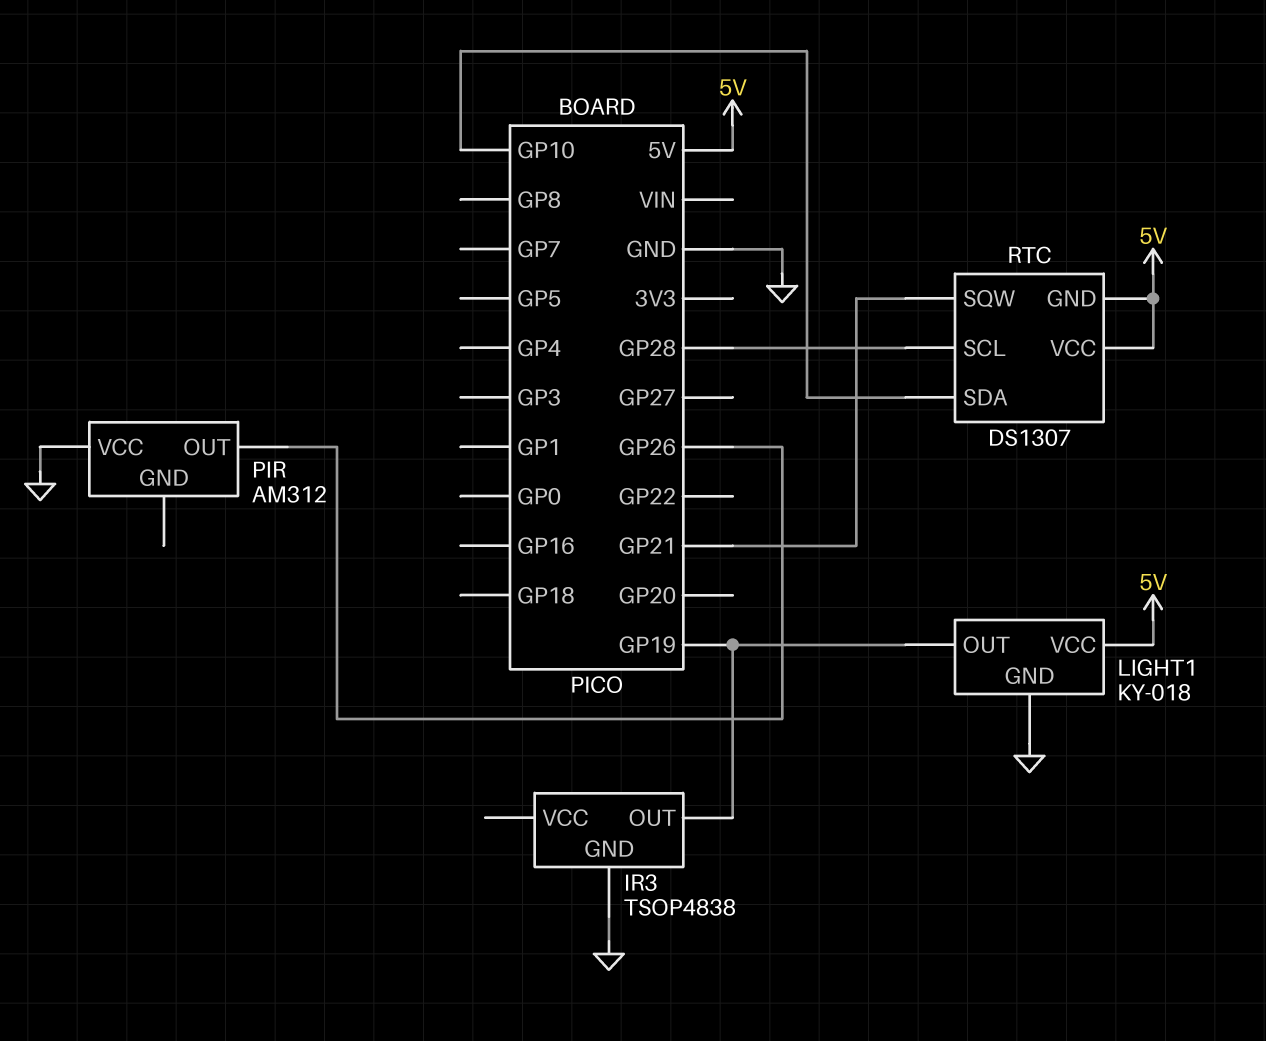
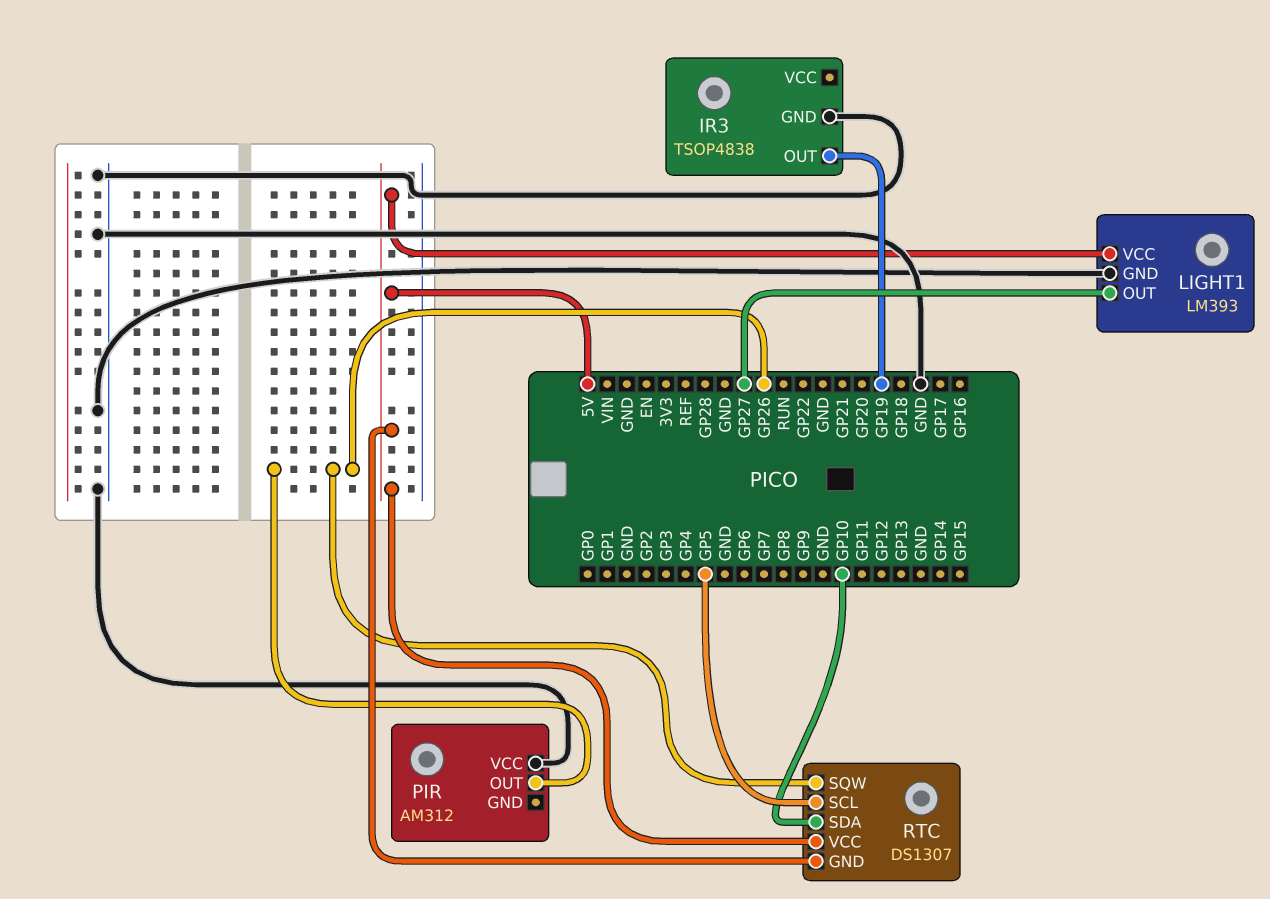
LIGHT1: KY-018 -> LM393
LIGHT1 pin OUT: GP19 -> GP27
RTC pin SCL: GP28 -> GP5
RTC pin SQW: GP21 -> GP26

